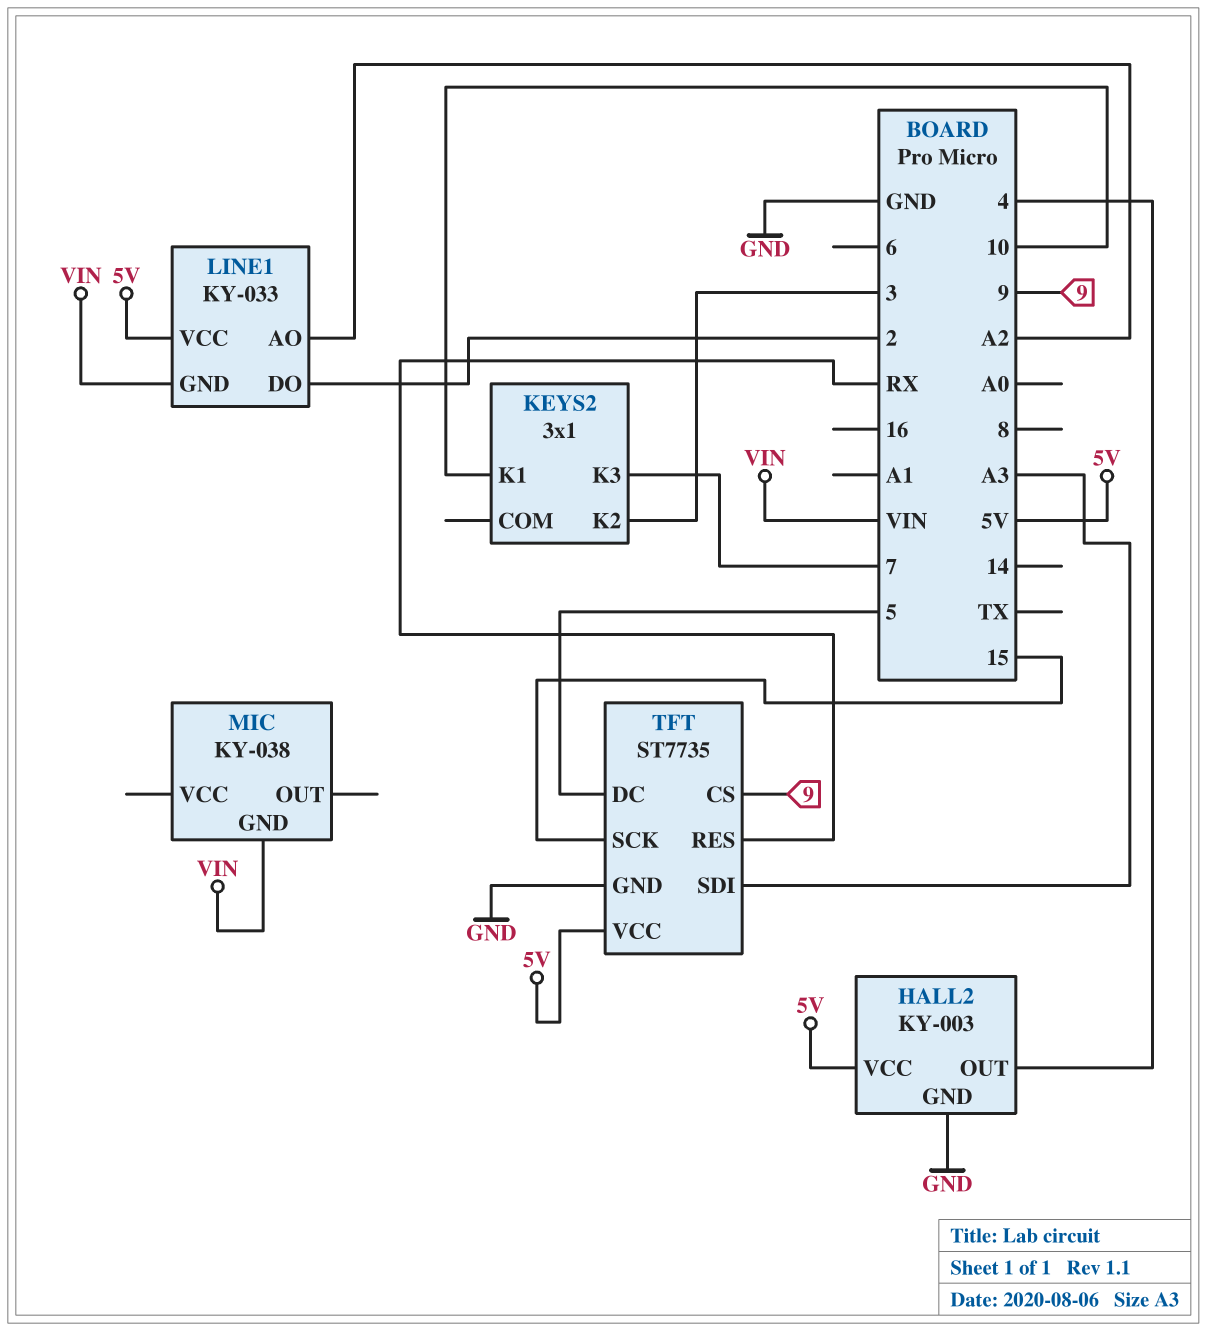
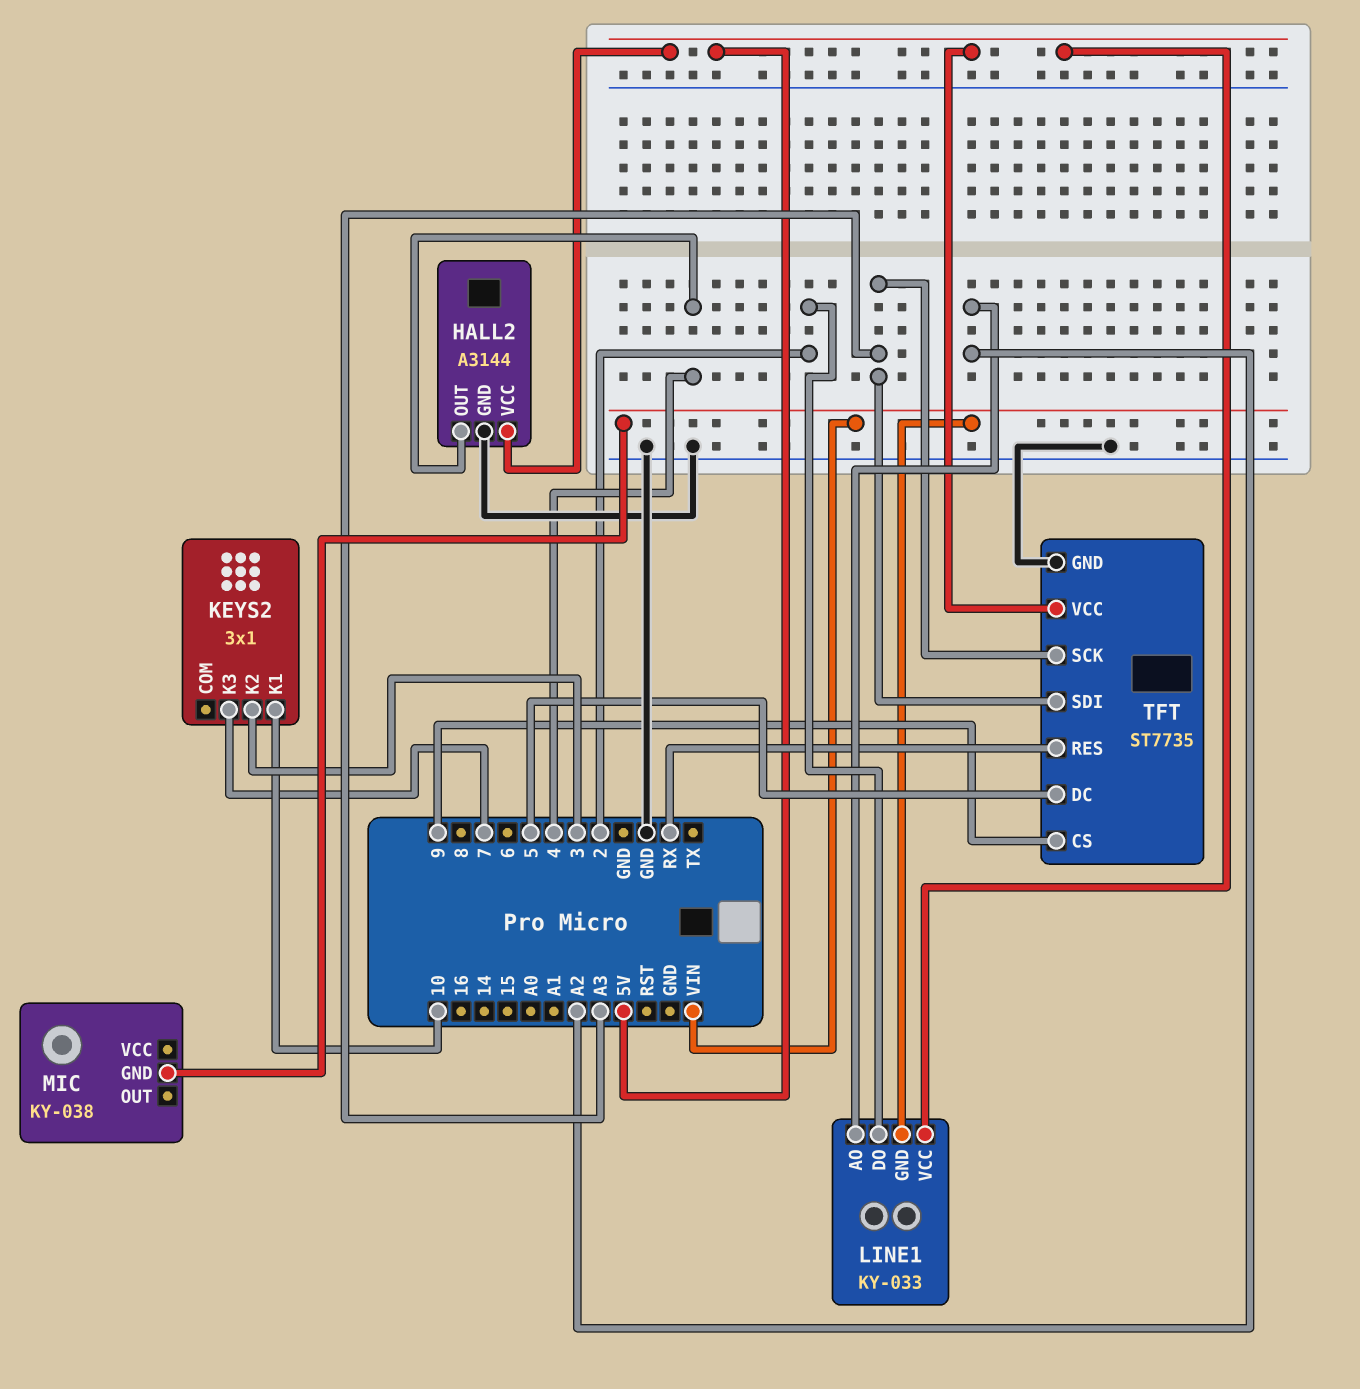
HALL2: KY-003 -> A3144
TFT pin SCK: 15 -> A3

